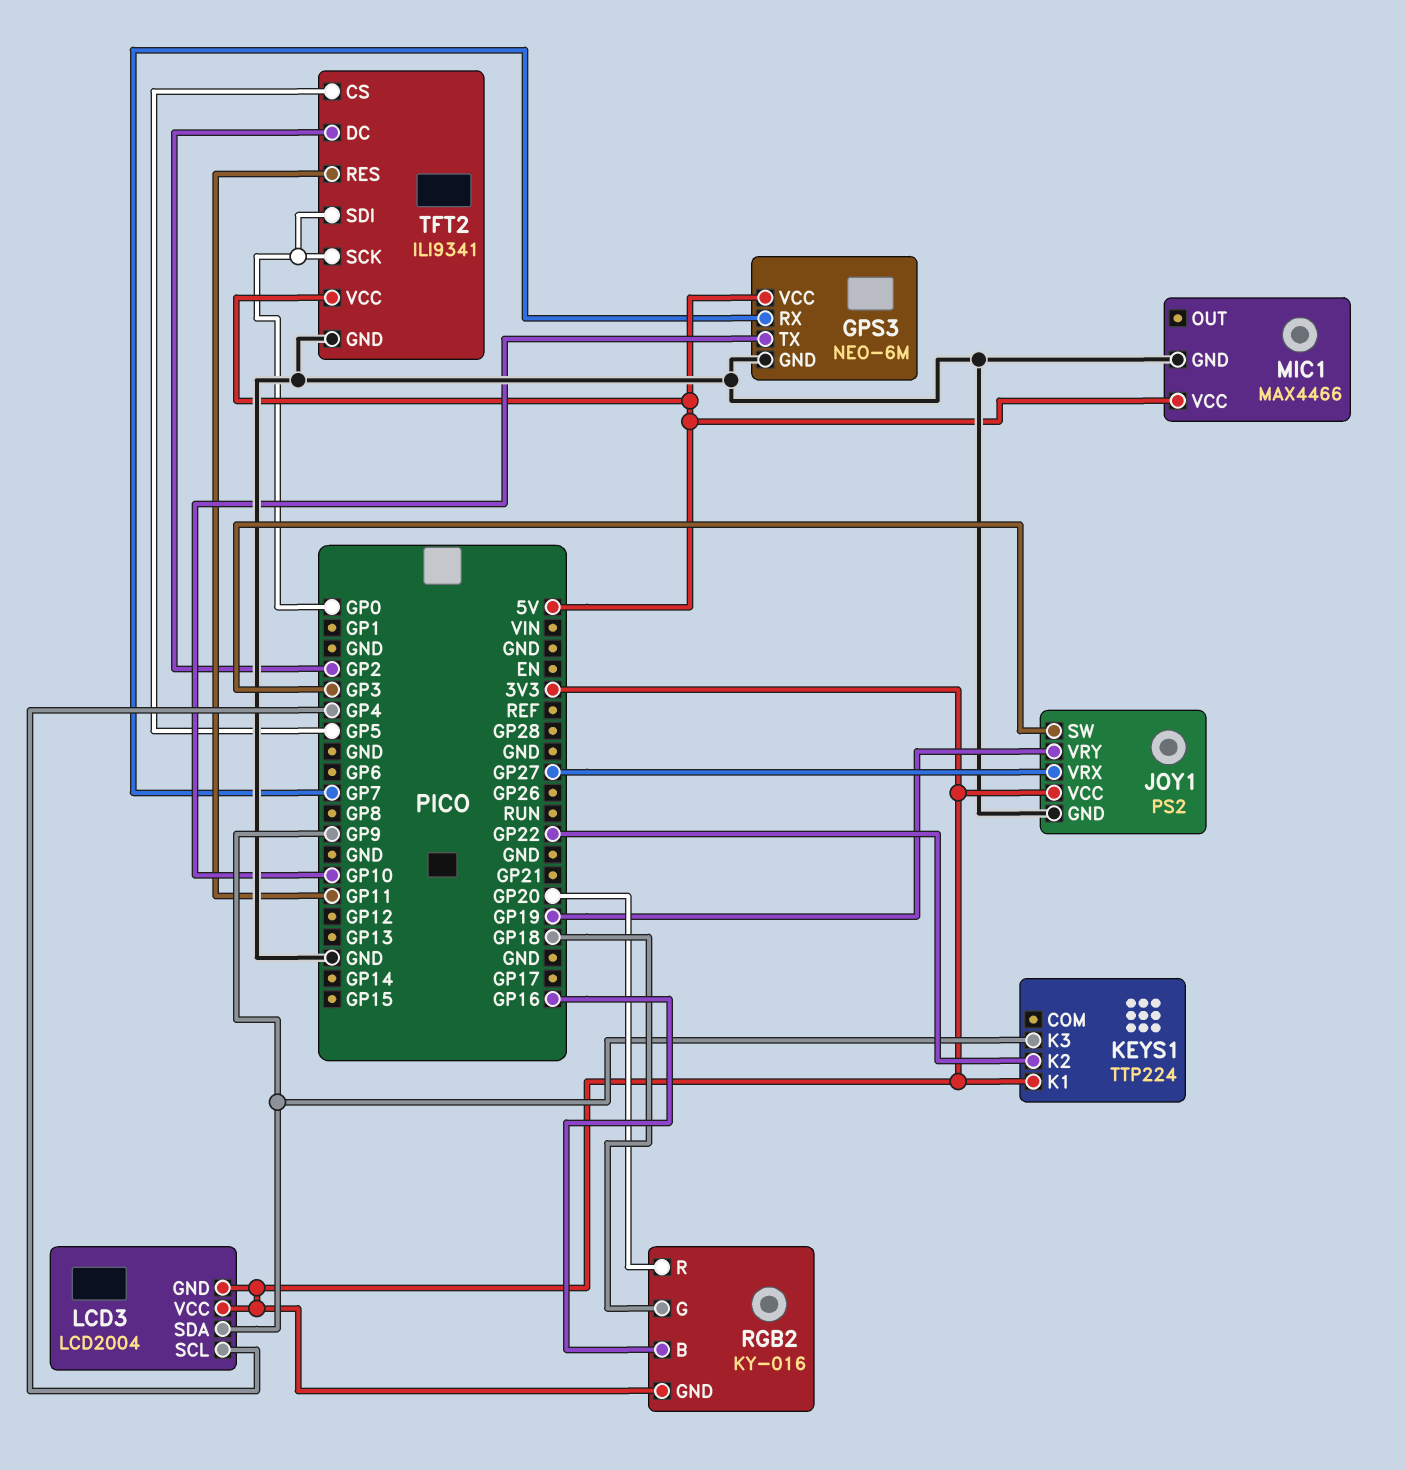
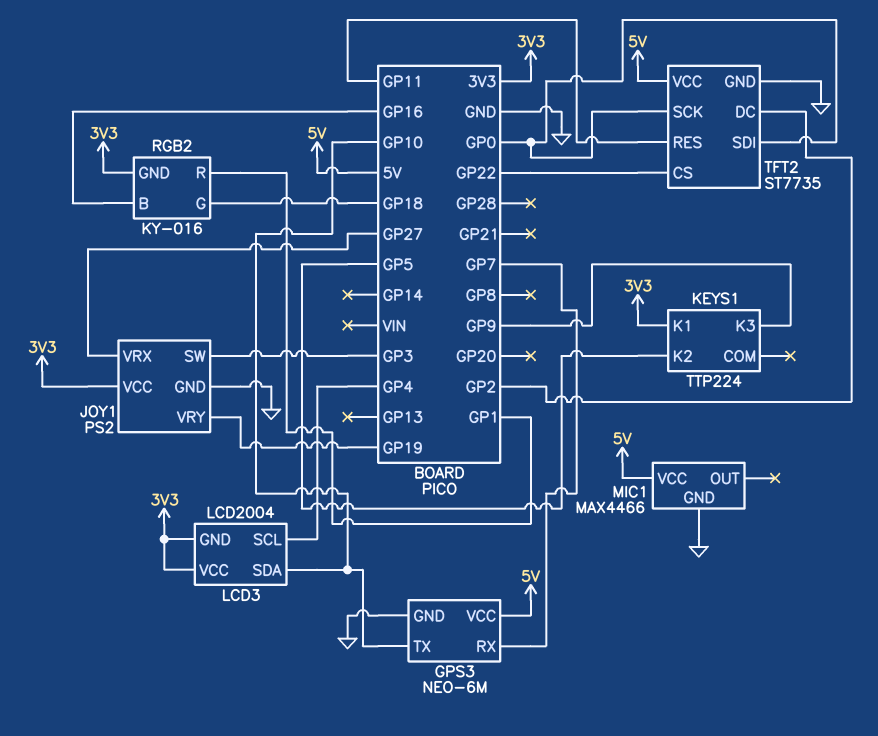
KEYS1 pin K2: GP22 -> GP5
LCD3 pin SDA: GP9 -> GP10
RGB2 pin R: GP20 -> GP1
TFT2: ILI9341 -> ST7735
TFT2 pin CS: GP5 -> GP22

